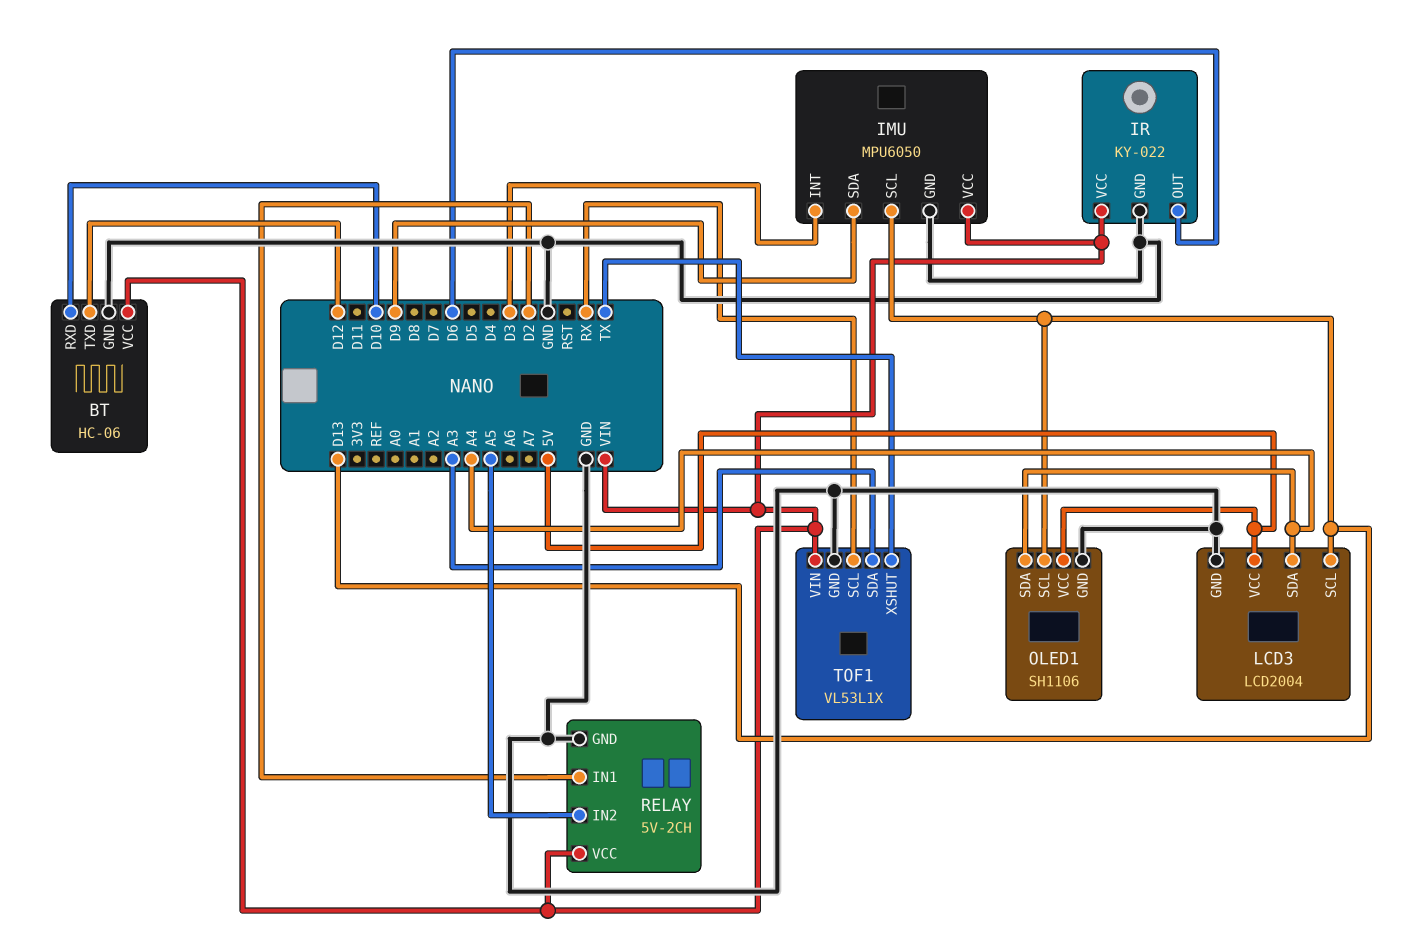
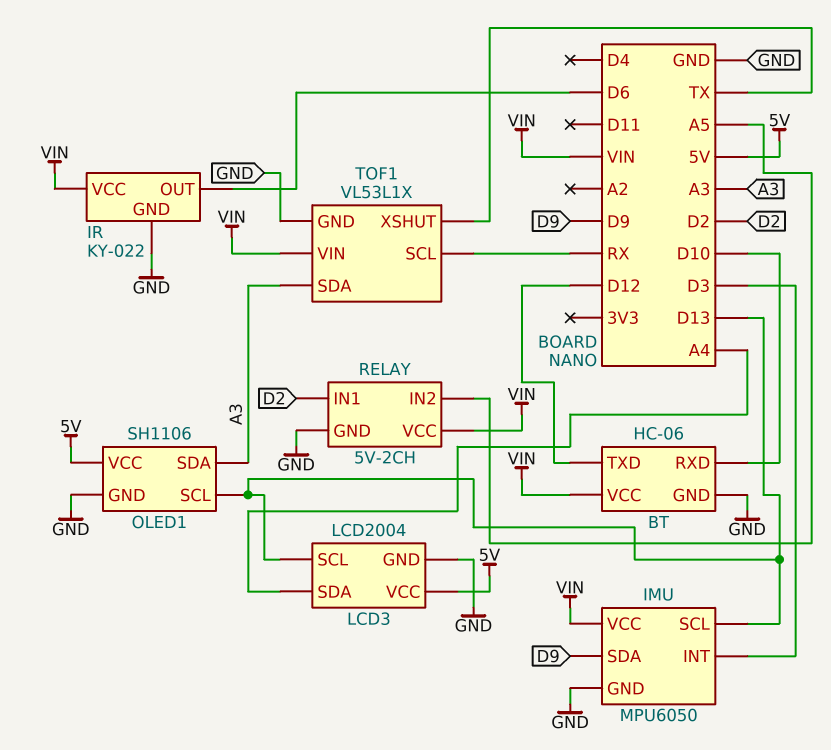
OLED1 pin SDA: A4 -> A3

